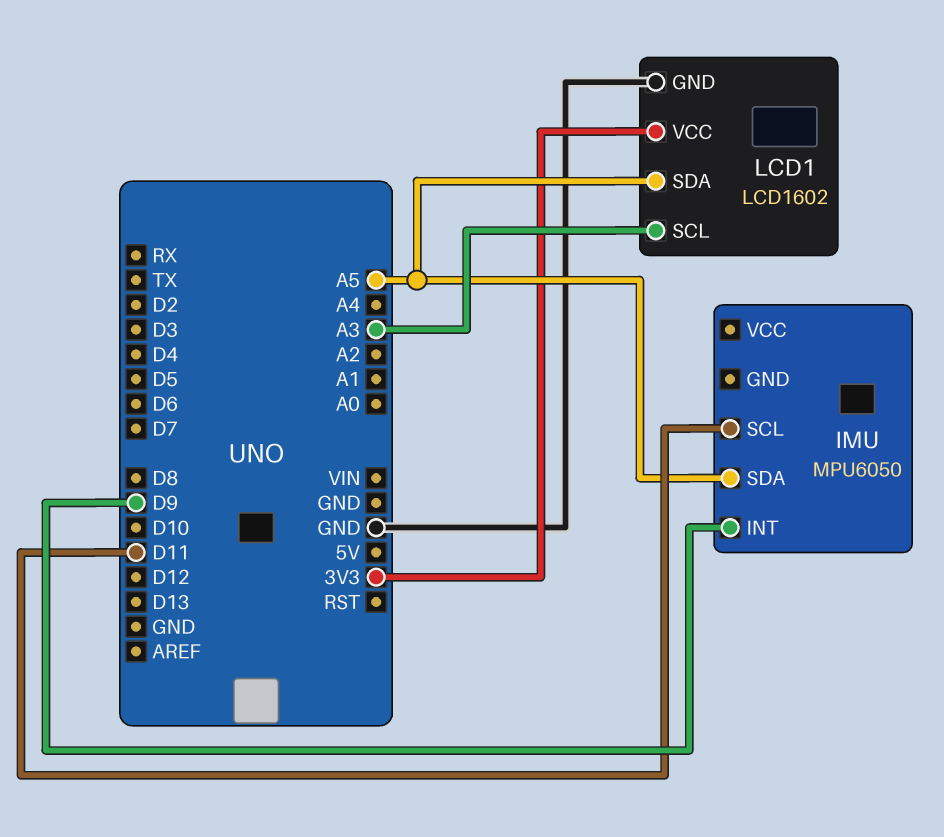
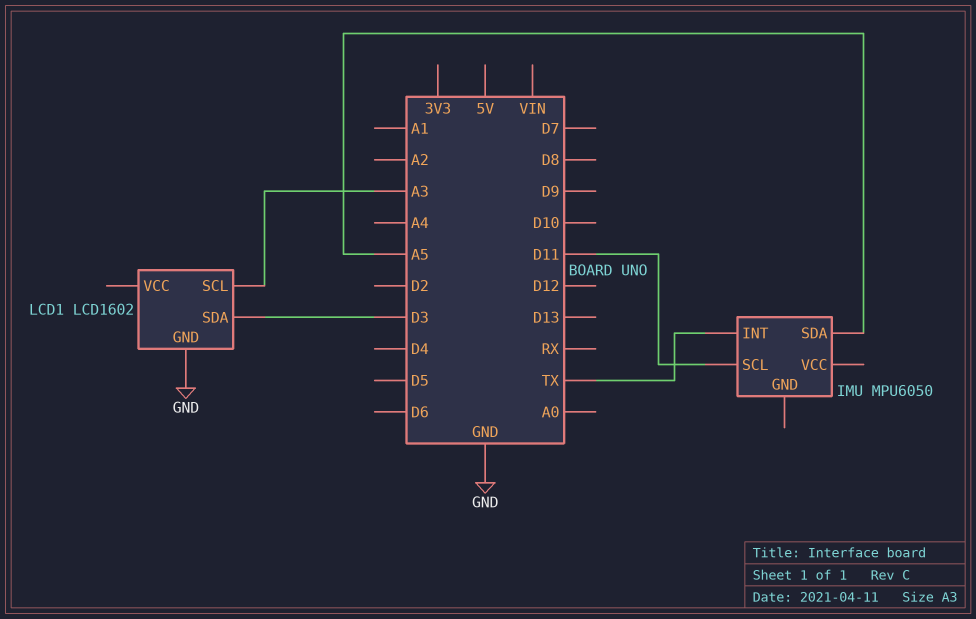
IMU pin INT: D9 -> TX
LCD1 pin SDA: A5 -> D3
LCD1 pin VCC: 3V3 -> none

